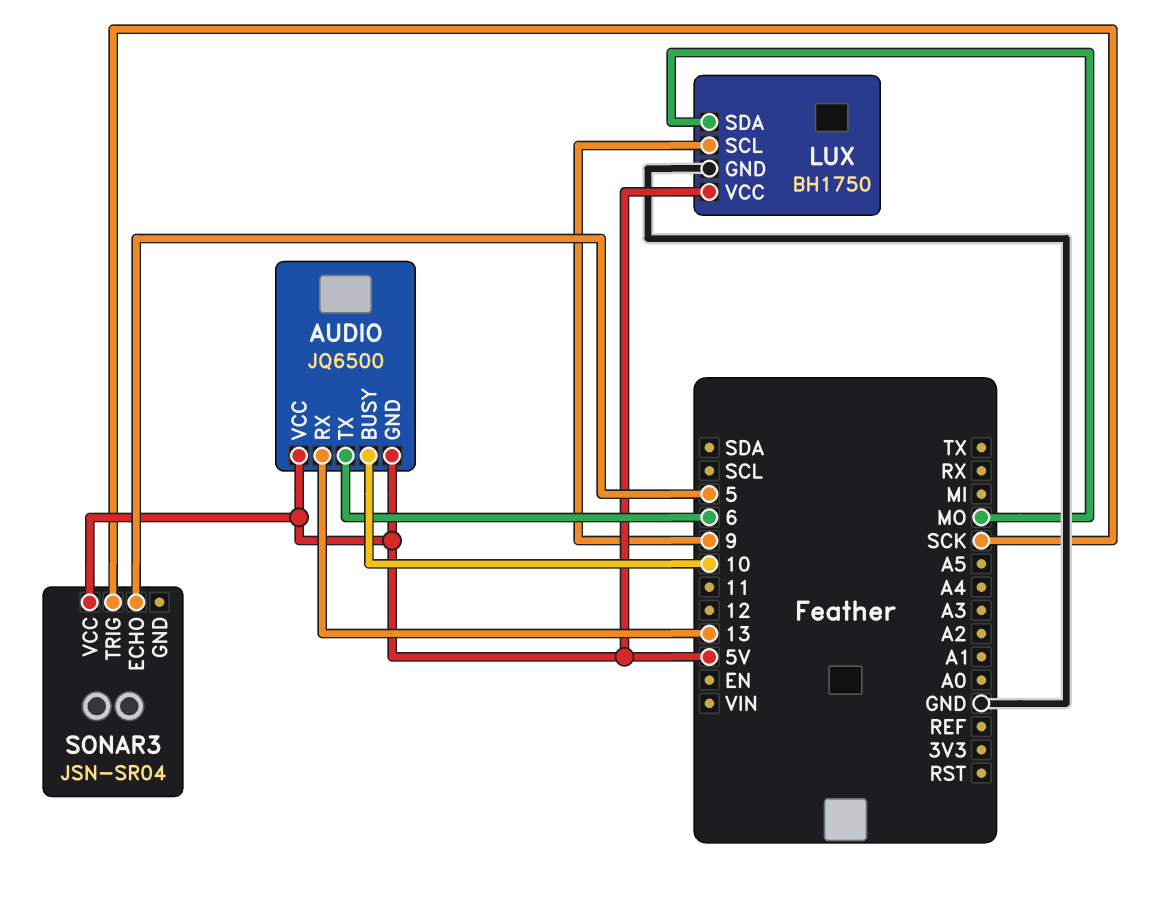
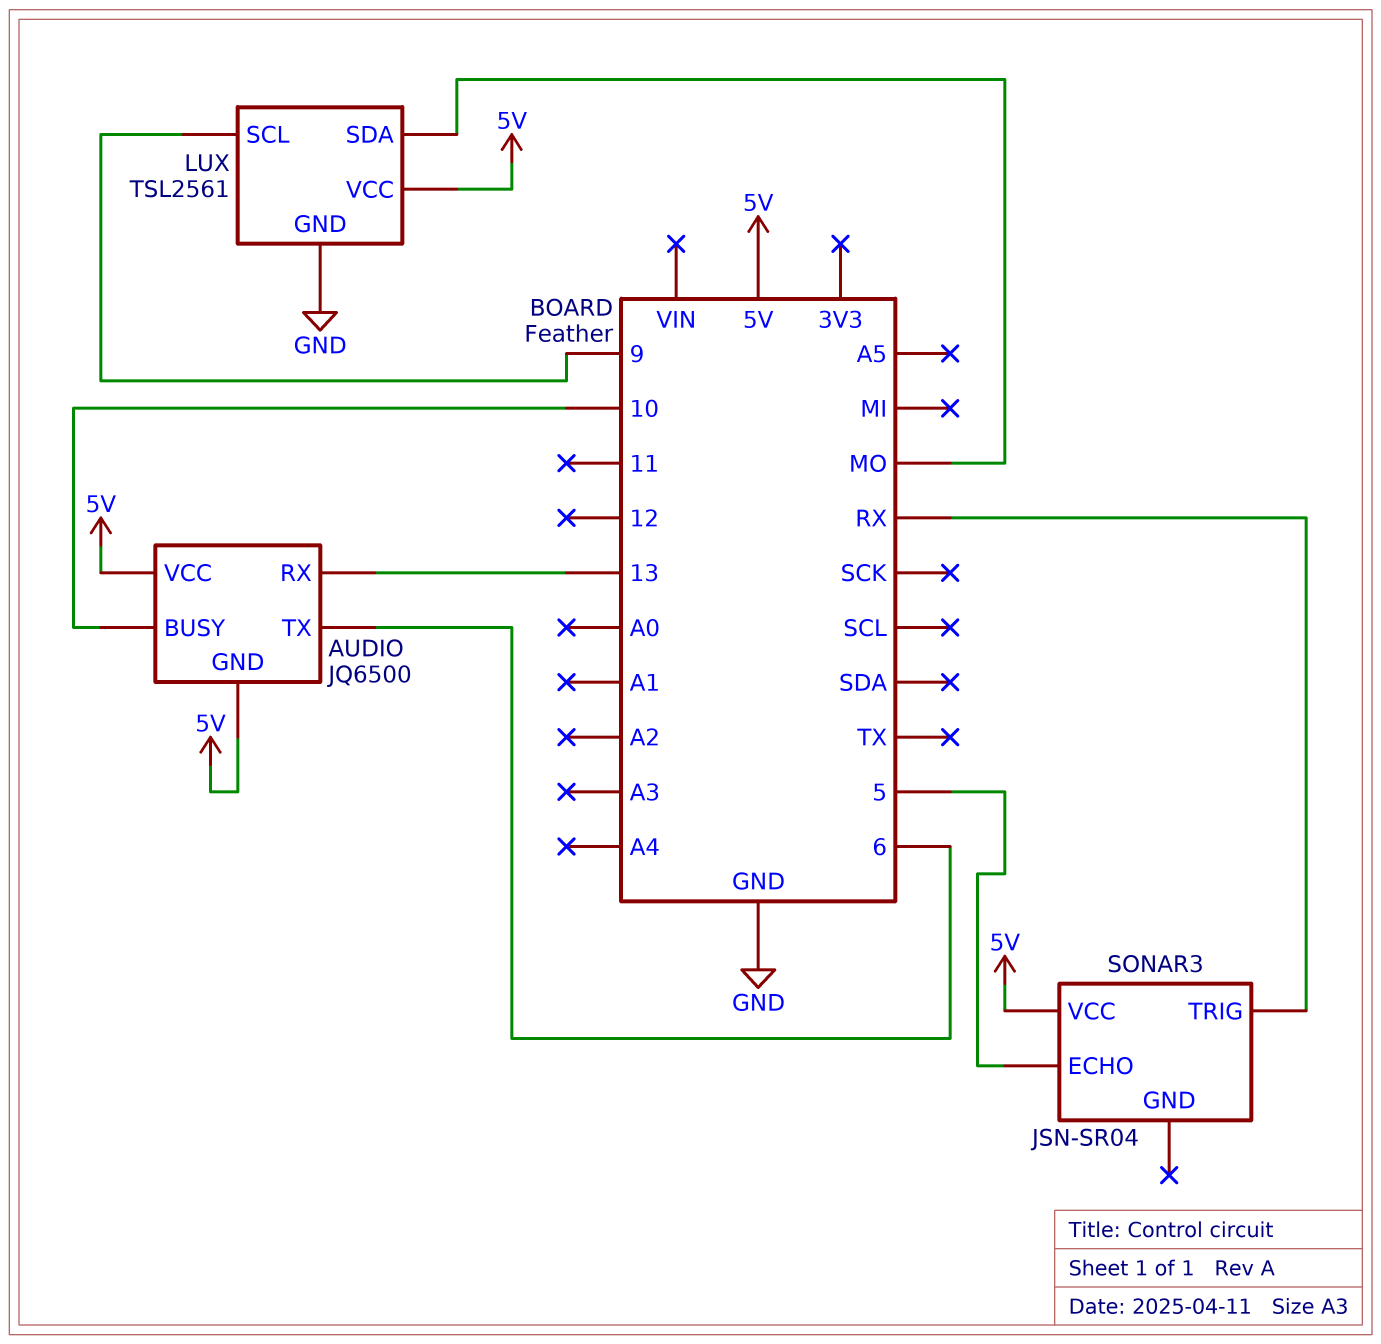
LUX: BH1750 -> TSL2561
SONAR3 pin TRIG: SCK -> RX

